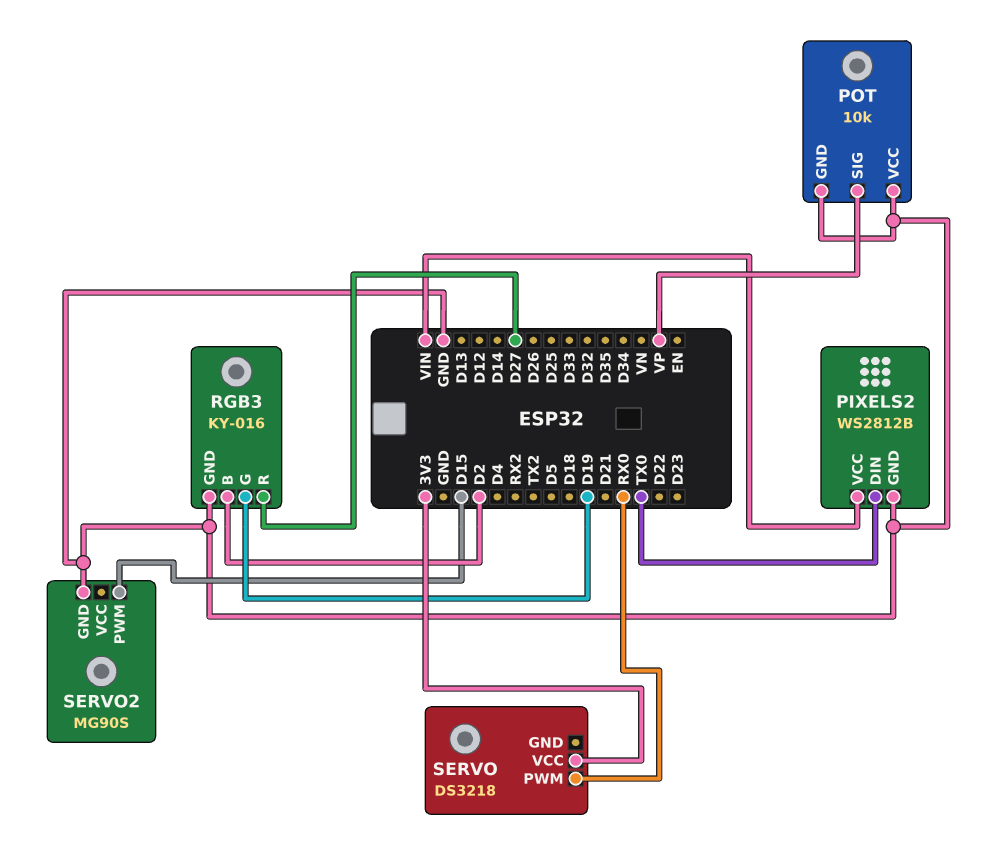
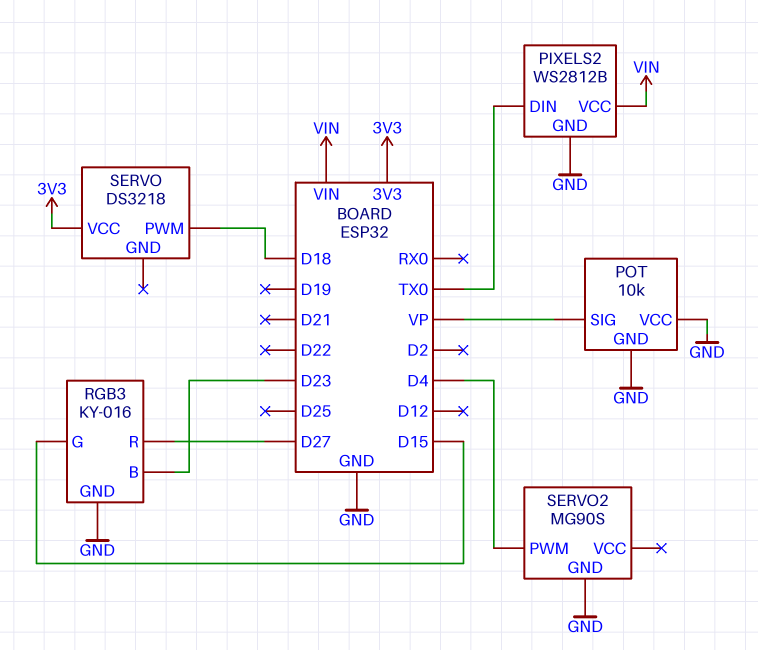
RGB3 pin B: D2 -> D23
RGB3 pin G: D19 -> D15
SERVO pin PWM: RX0 -> D18
SERVO2 pin PWM: D15 -> D4

